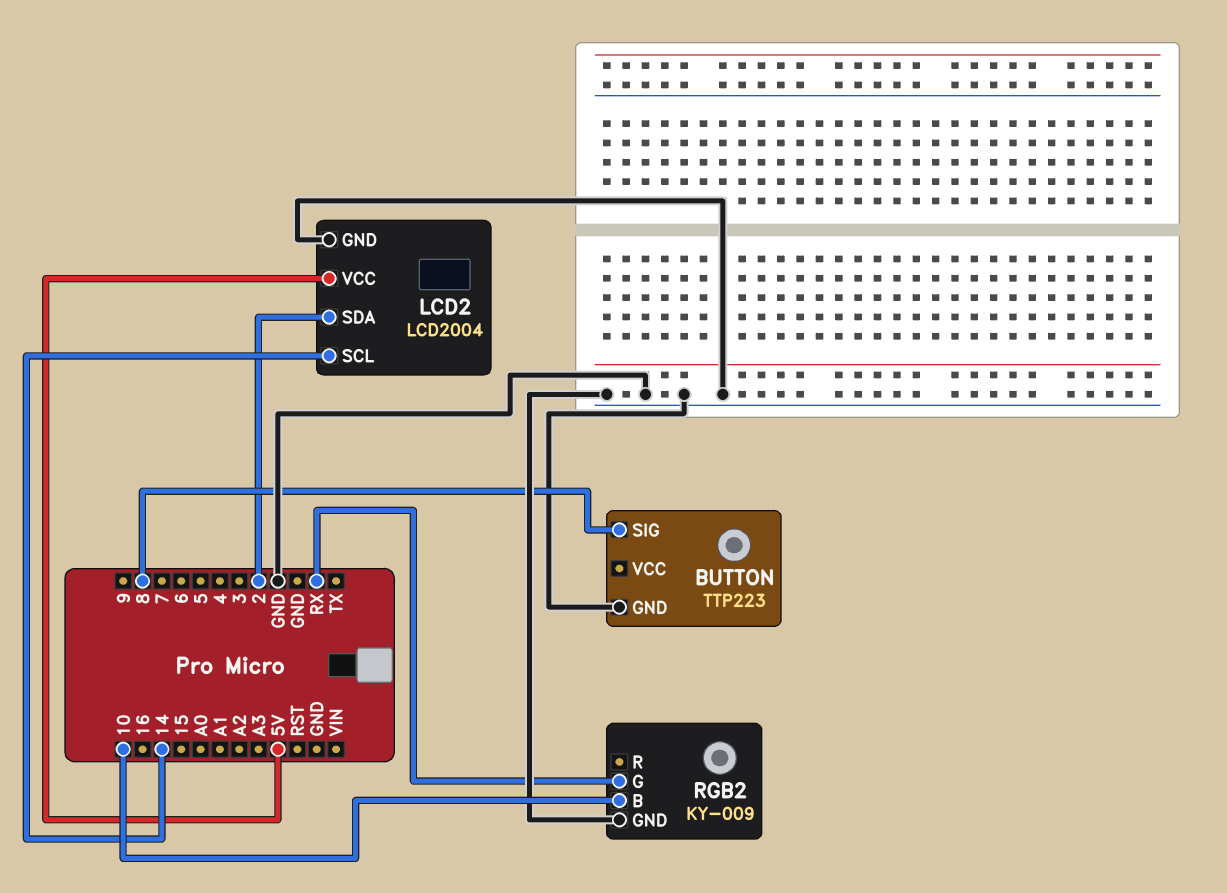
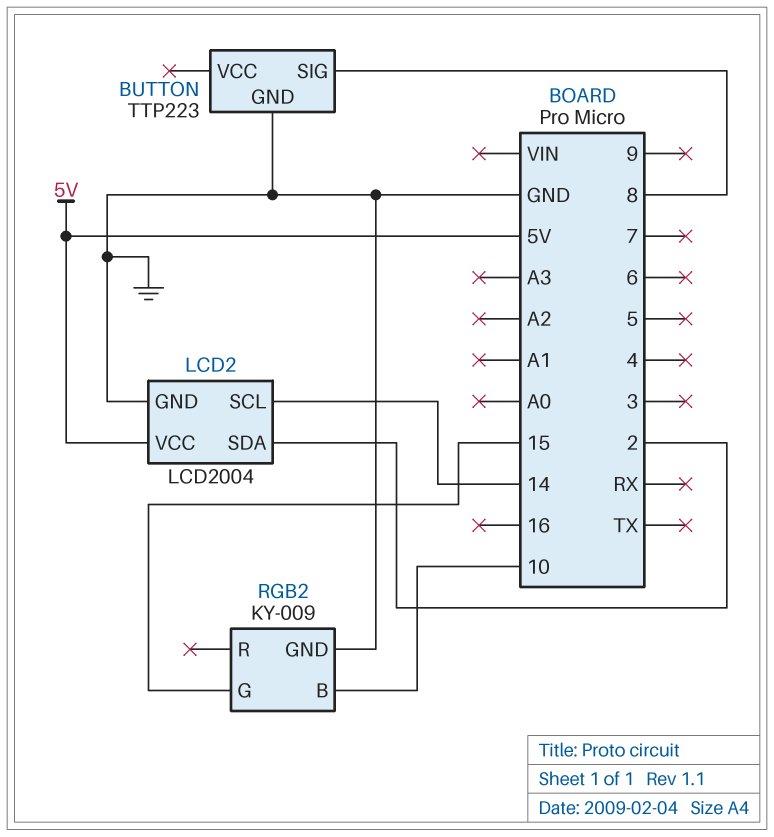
RGB2 pin G: RX -> 15

